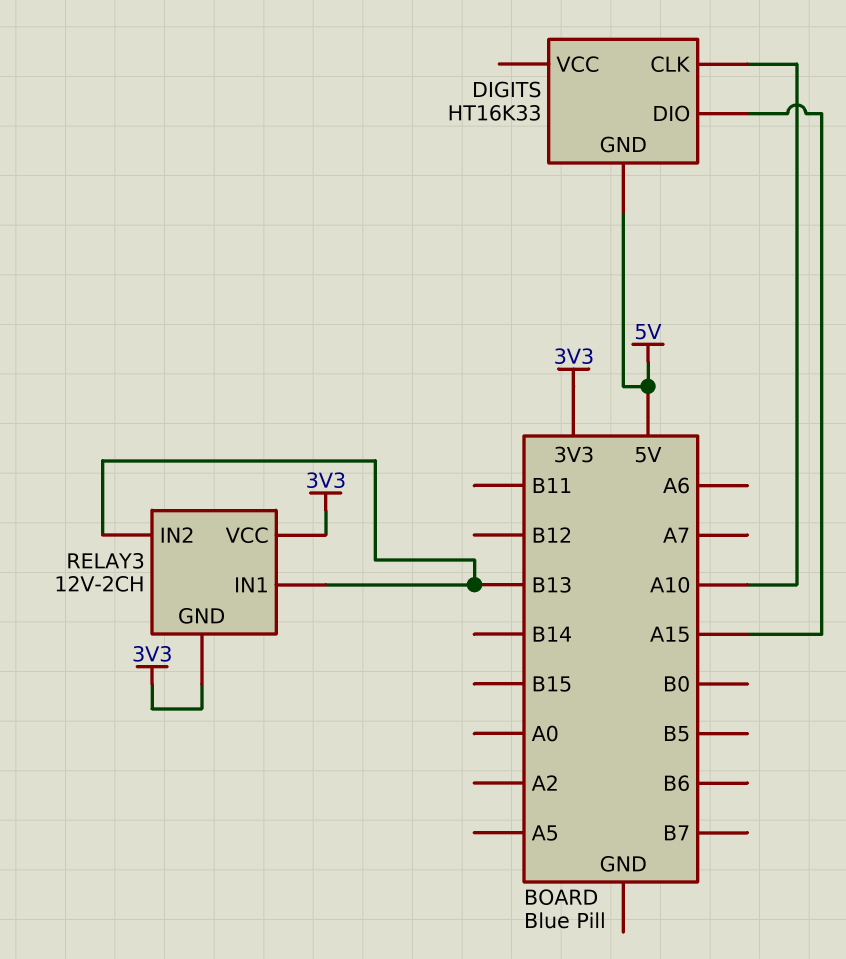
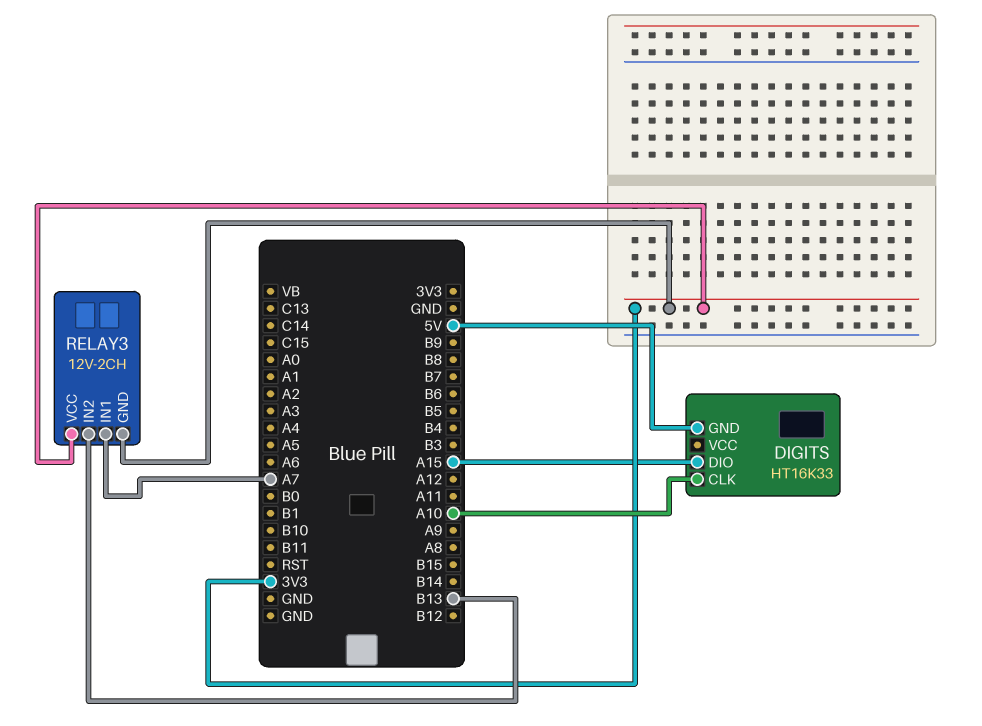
RELAY3 pin IN1: B13 -> A7

